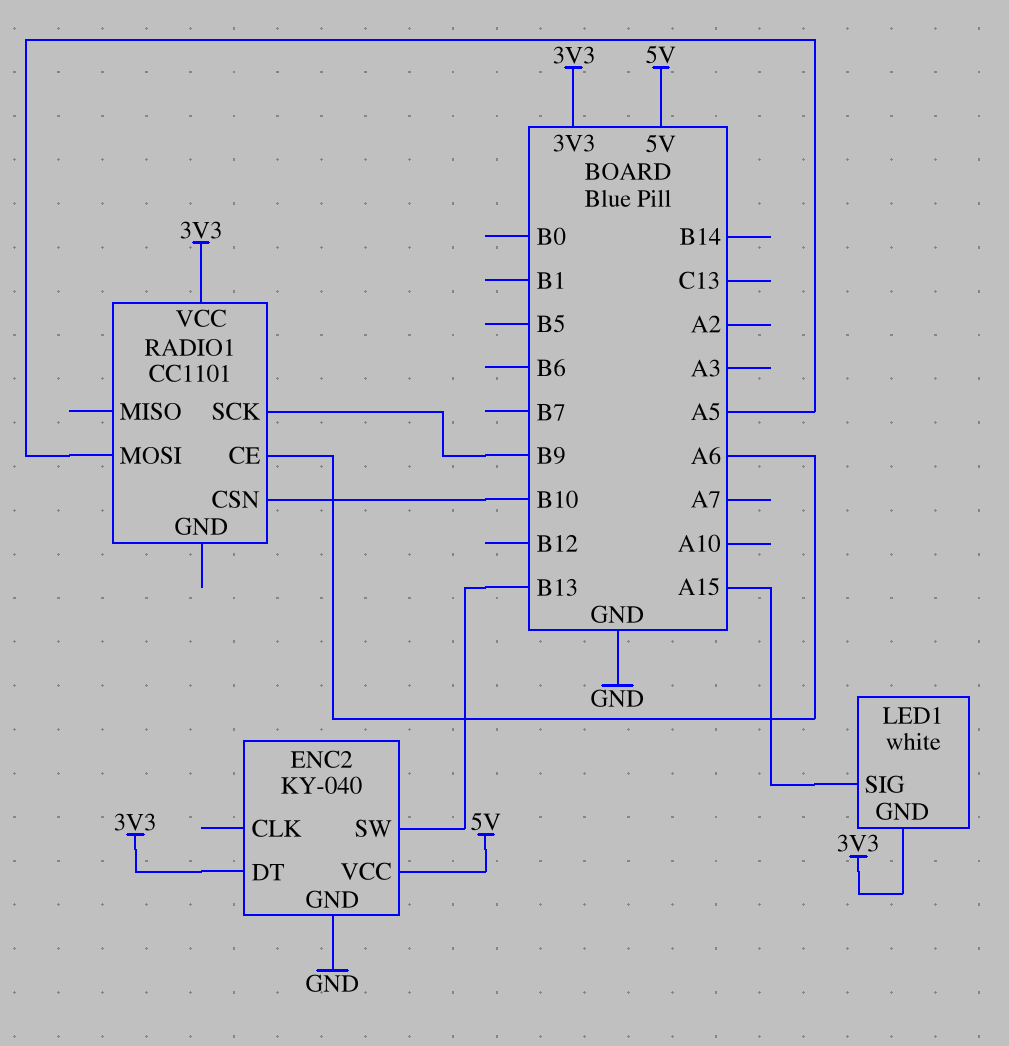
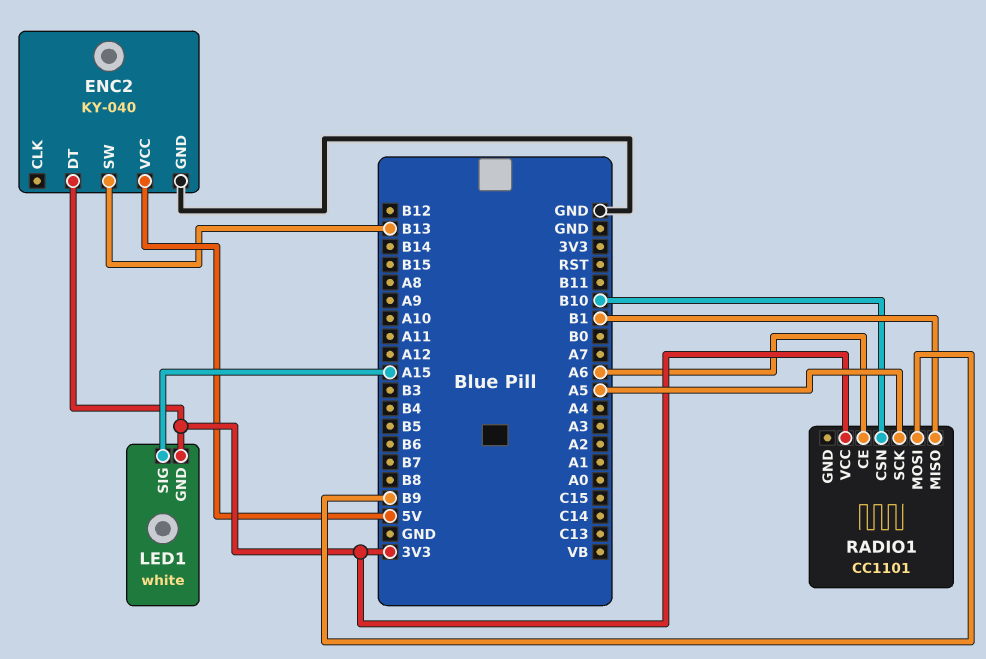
RADIO1 pin MISO: none -> B1
RADIO1 pin MOSI: A5 -> B9
RADIO1 pin SCK: B9 -> A5

